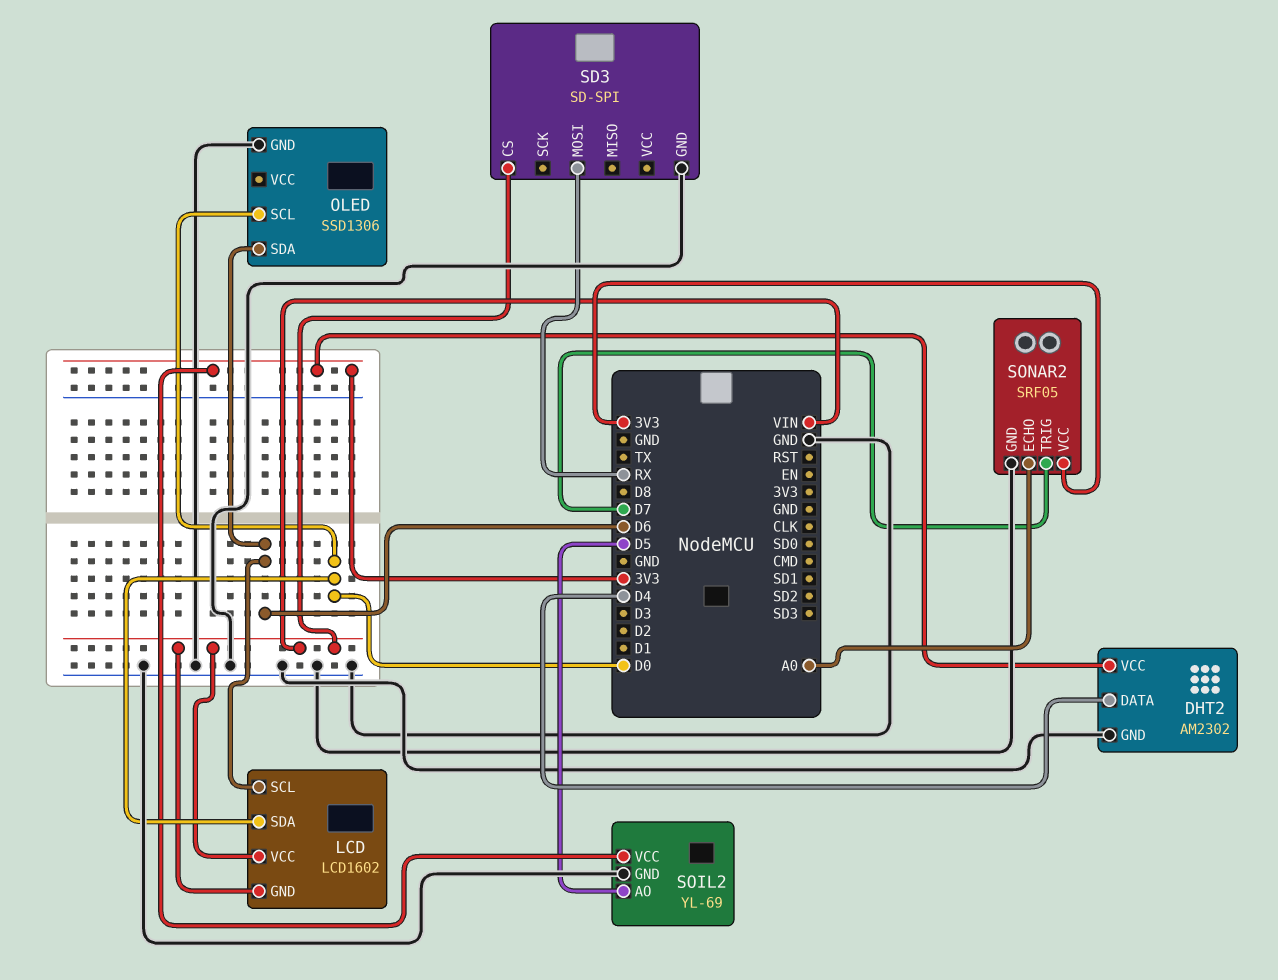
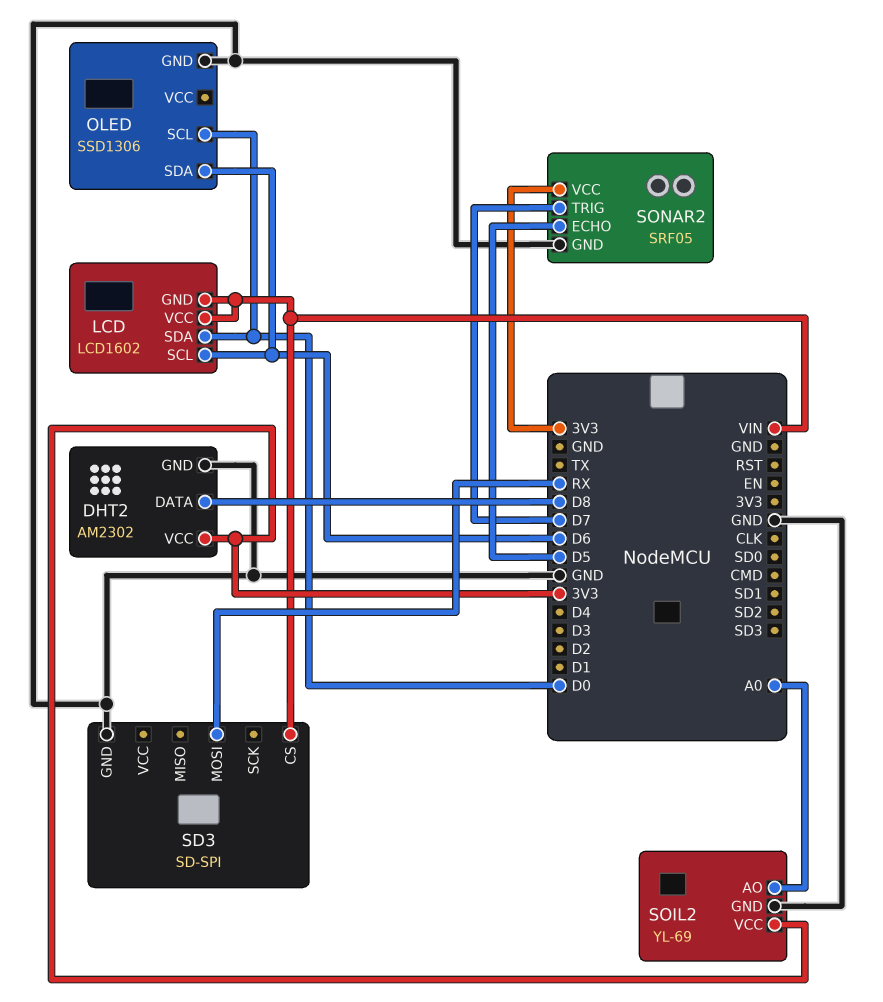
DHT2 pin DATA: D4 -> D8
SOIL2 pin AO: D5 -> A0
SONAR2 pin ECHO: A0 -> D5

